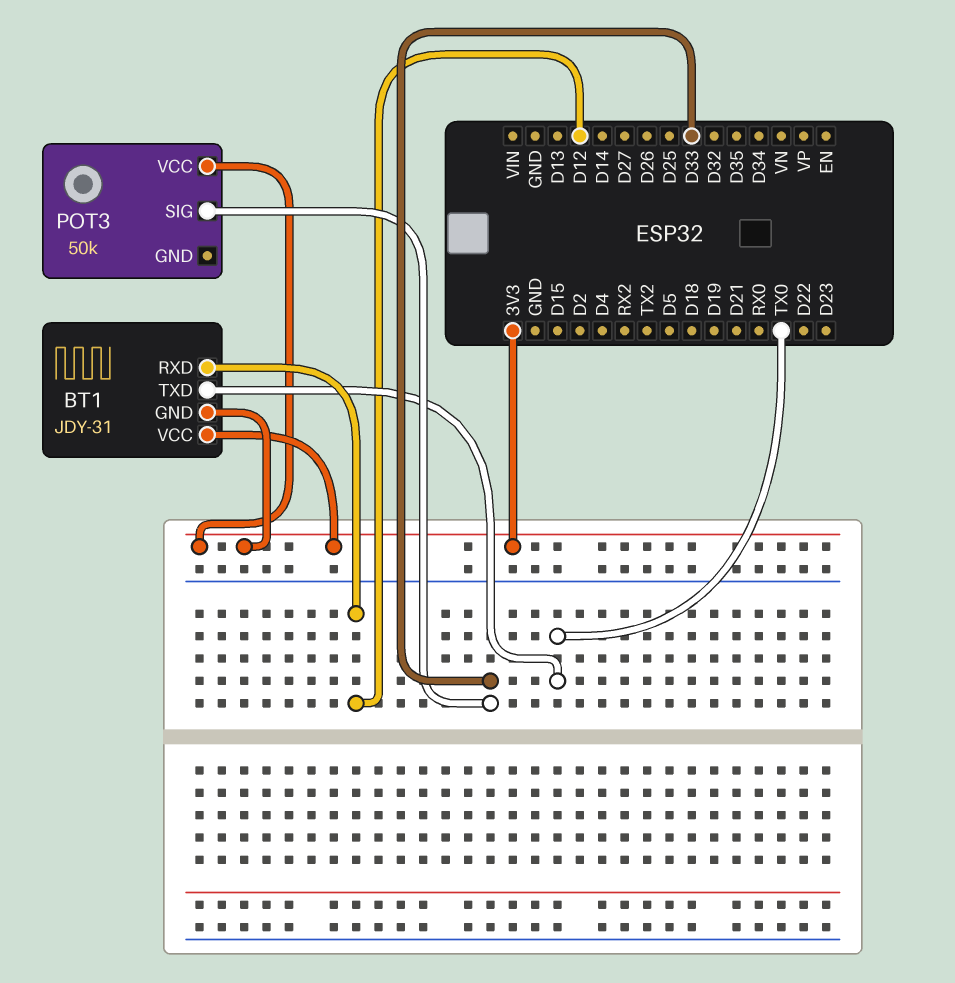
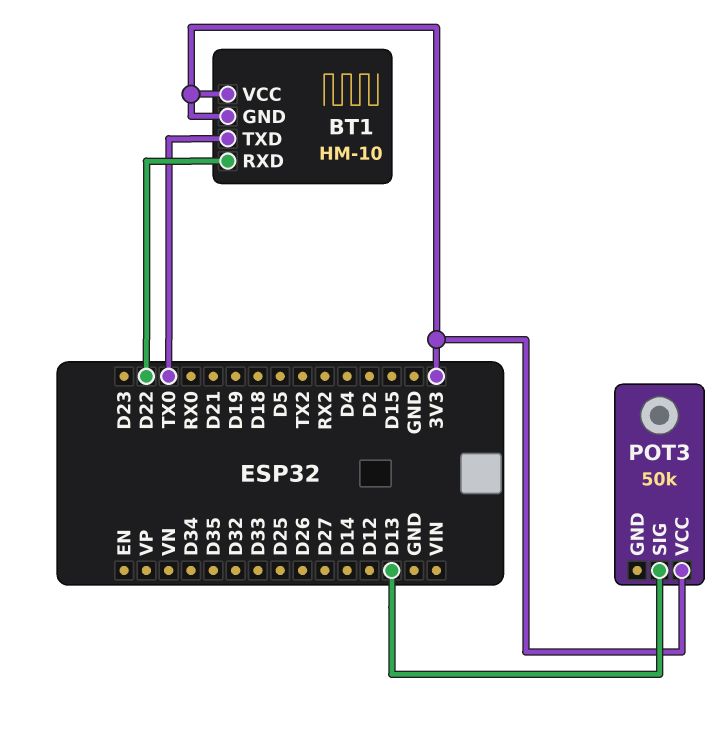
BT1: JDY-31 -> HM-10
BT1 pin RXD: D12 -> D22
POT3 pin SIG: D33 -> D13

